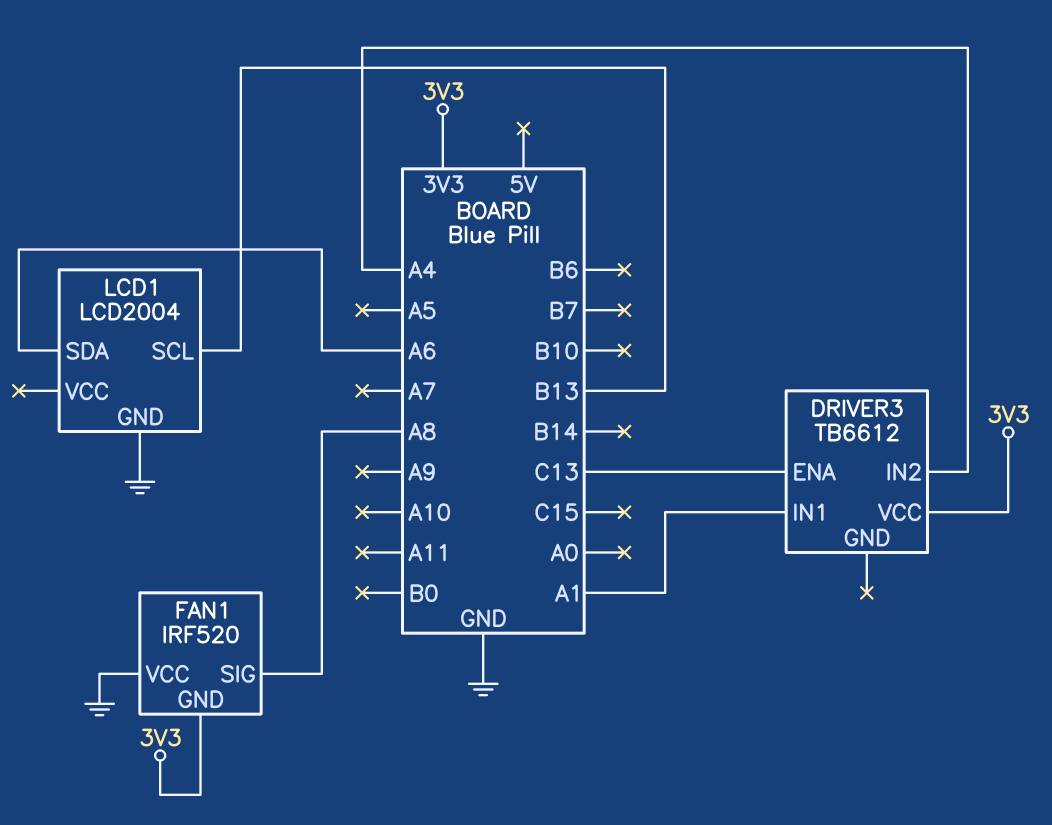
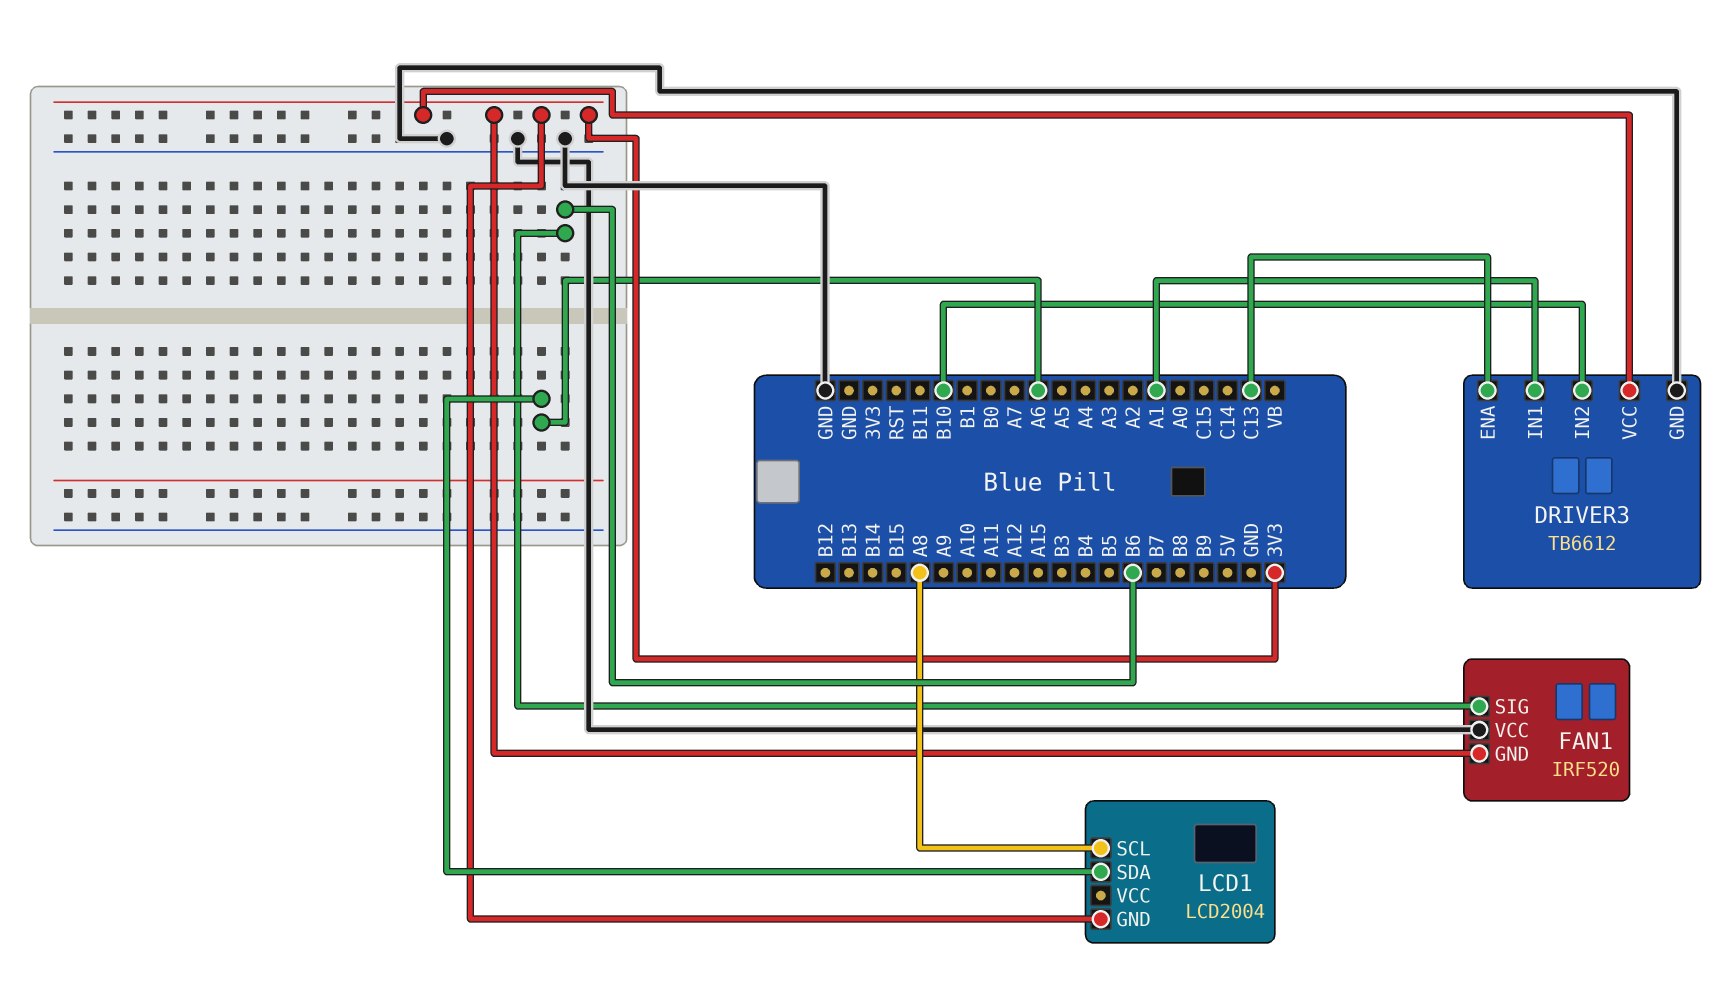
DRIVER3 pin GND: none -> GND
DRIVER3 pin IN2: A4 -> B10
FAN1 pin SIG: A8 -> B6
LCD1 pin GND: GND -> 3V3
LCD1 pin SCL: B13 -> A8

